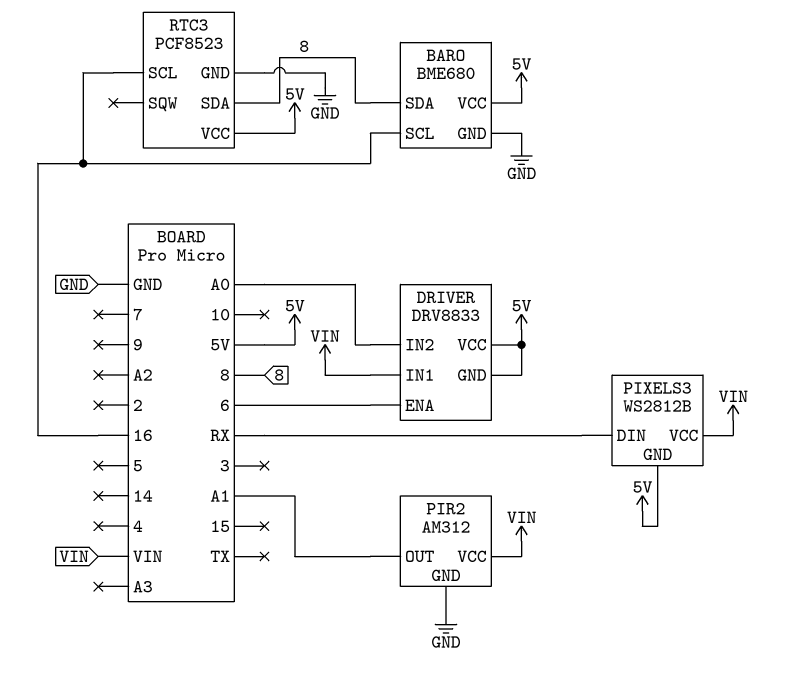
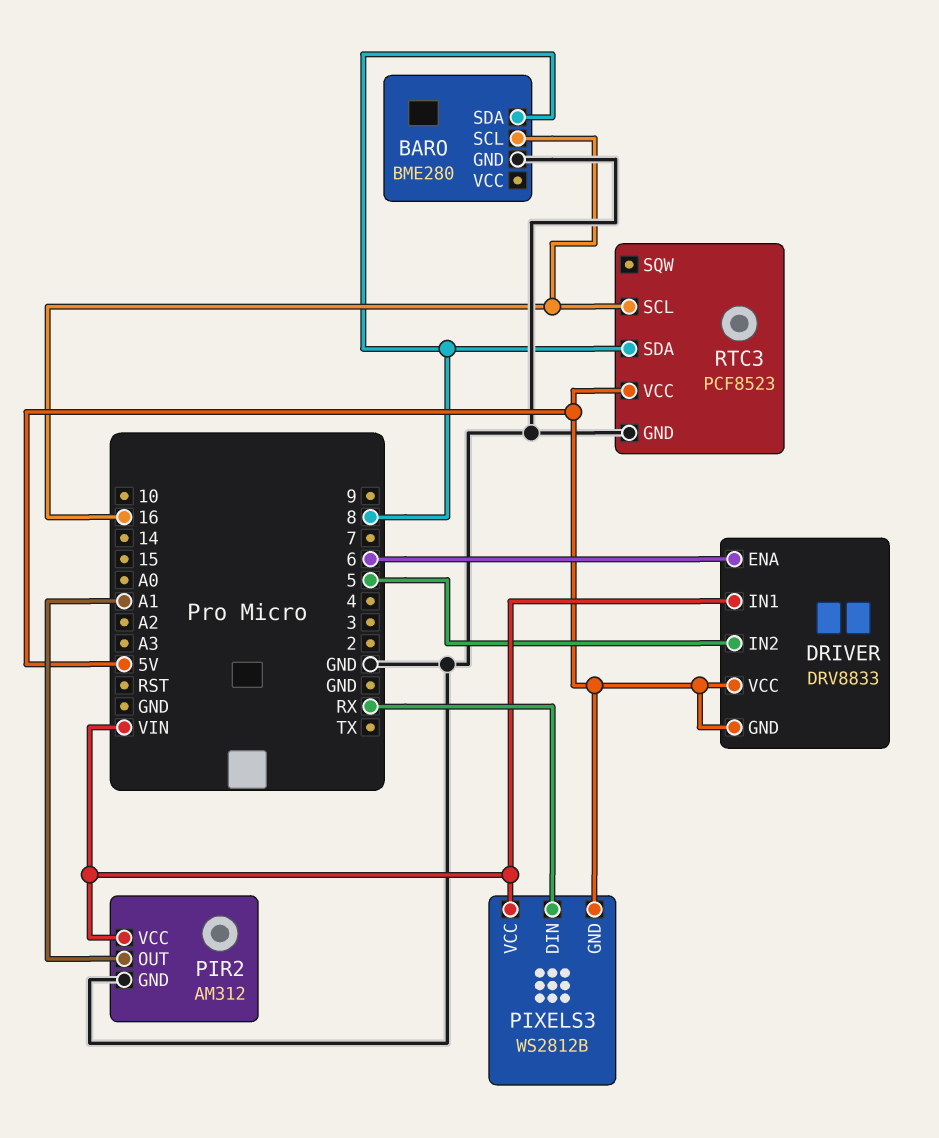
BARO: BME680 -> BME280
BARO pin VCC: 5V -> none
DRIVER pin IN2: A0 -> 5

